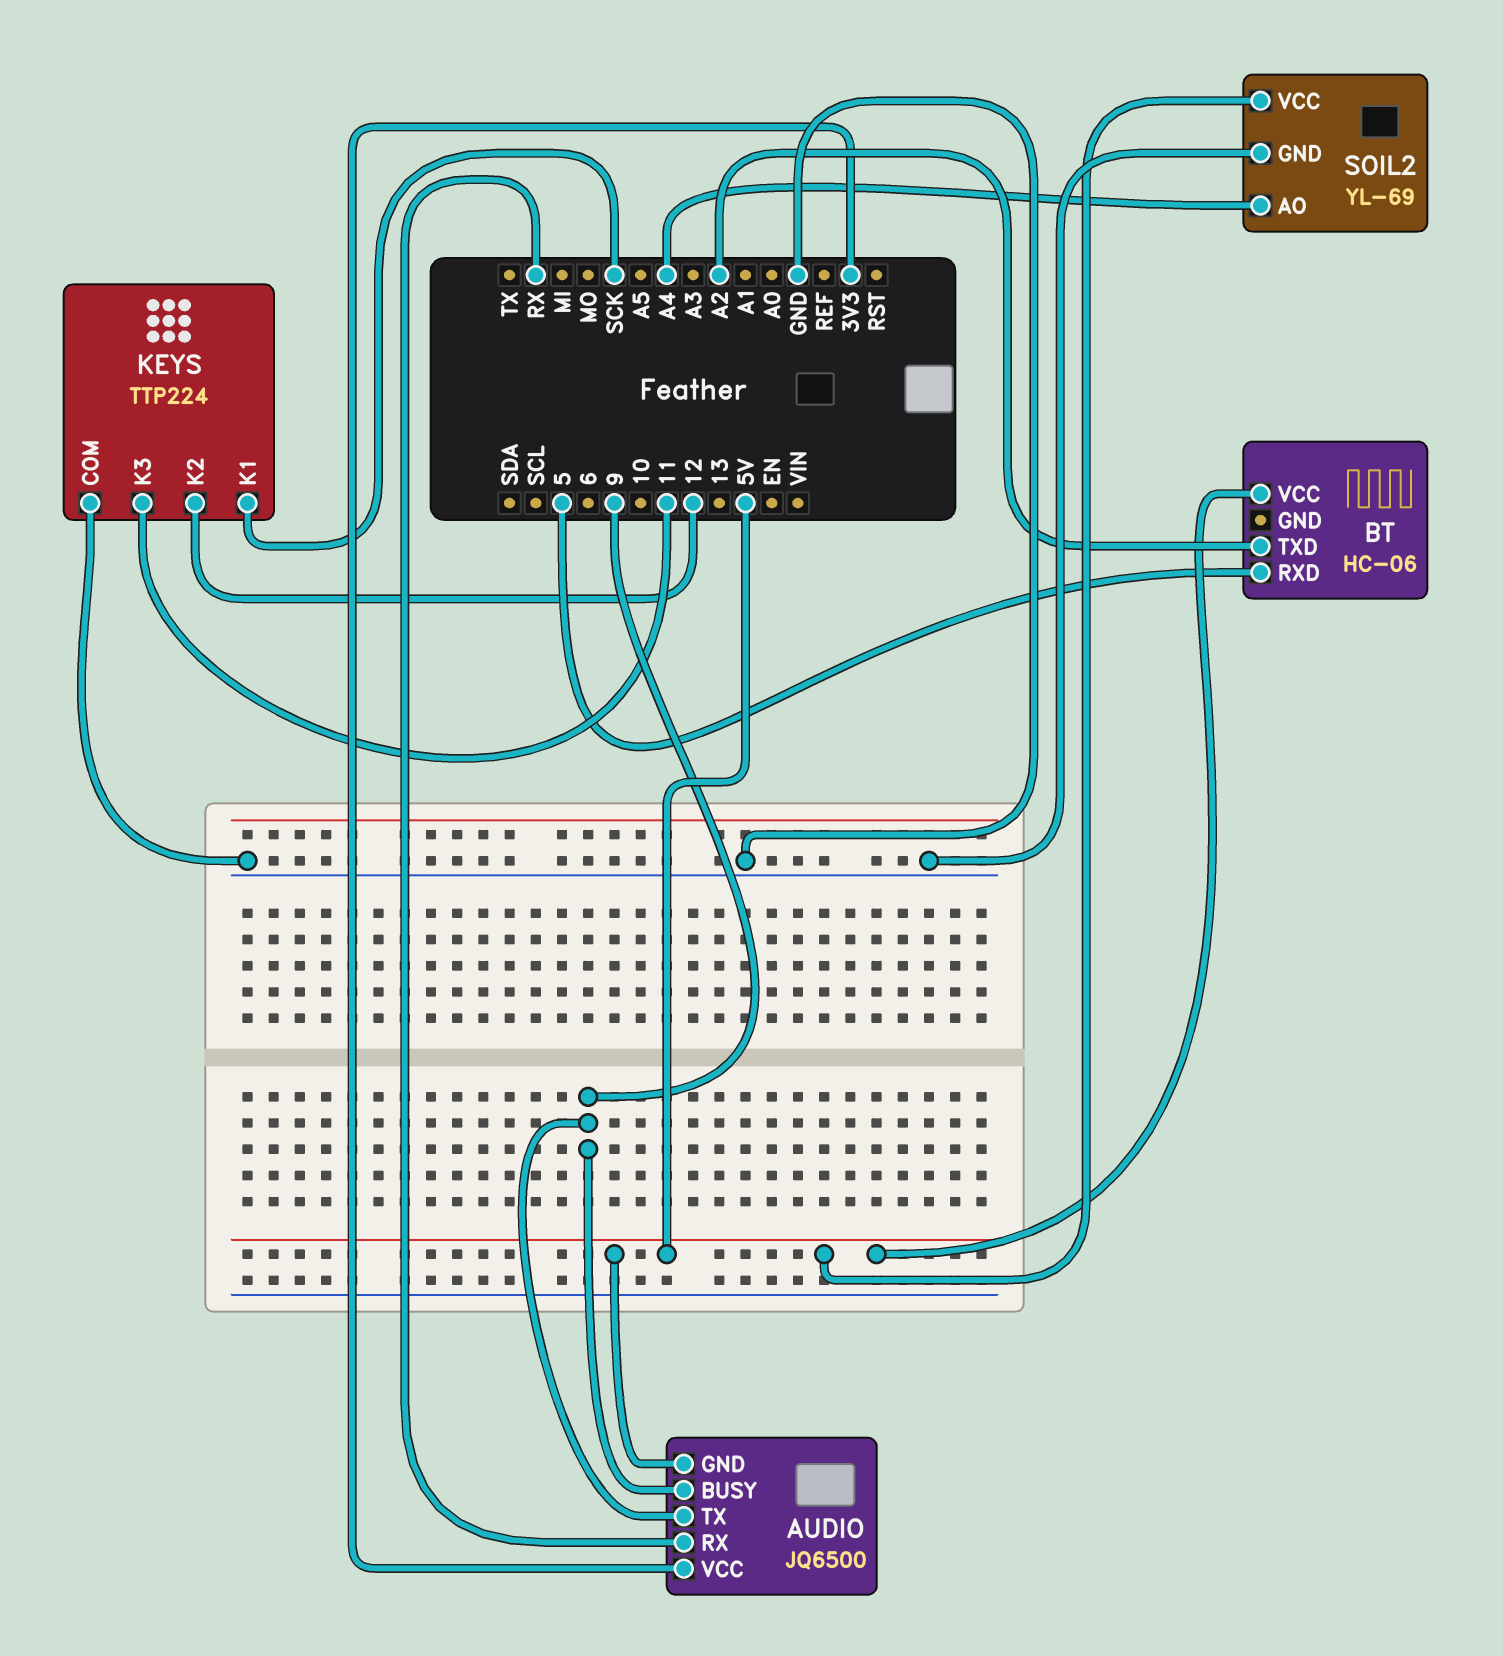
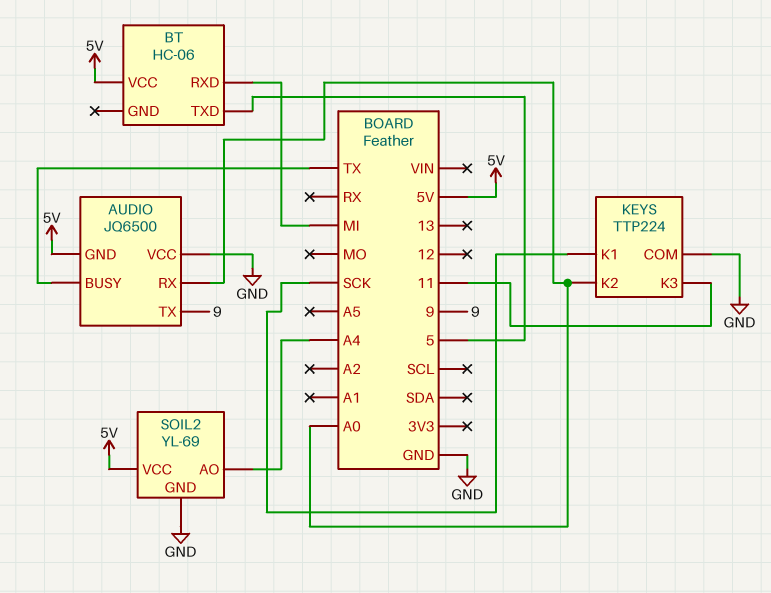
AUDIO pin BUSY: 9 -> TX
AUDIO pin RX: RX -> A0
AUDIO pin VCC: 3V3 -> GND
BT pin RXD: 5 -> MI
BT pin TXD: A2 -> 5
KEYS pin K2: 12 -> A0

